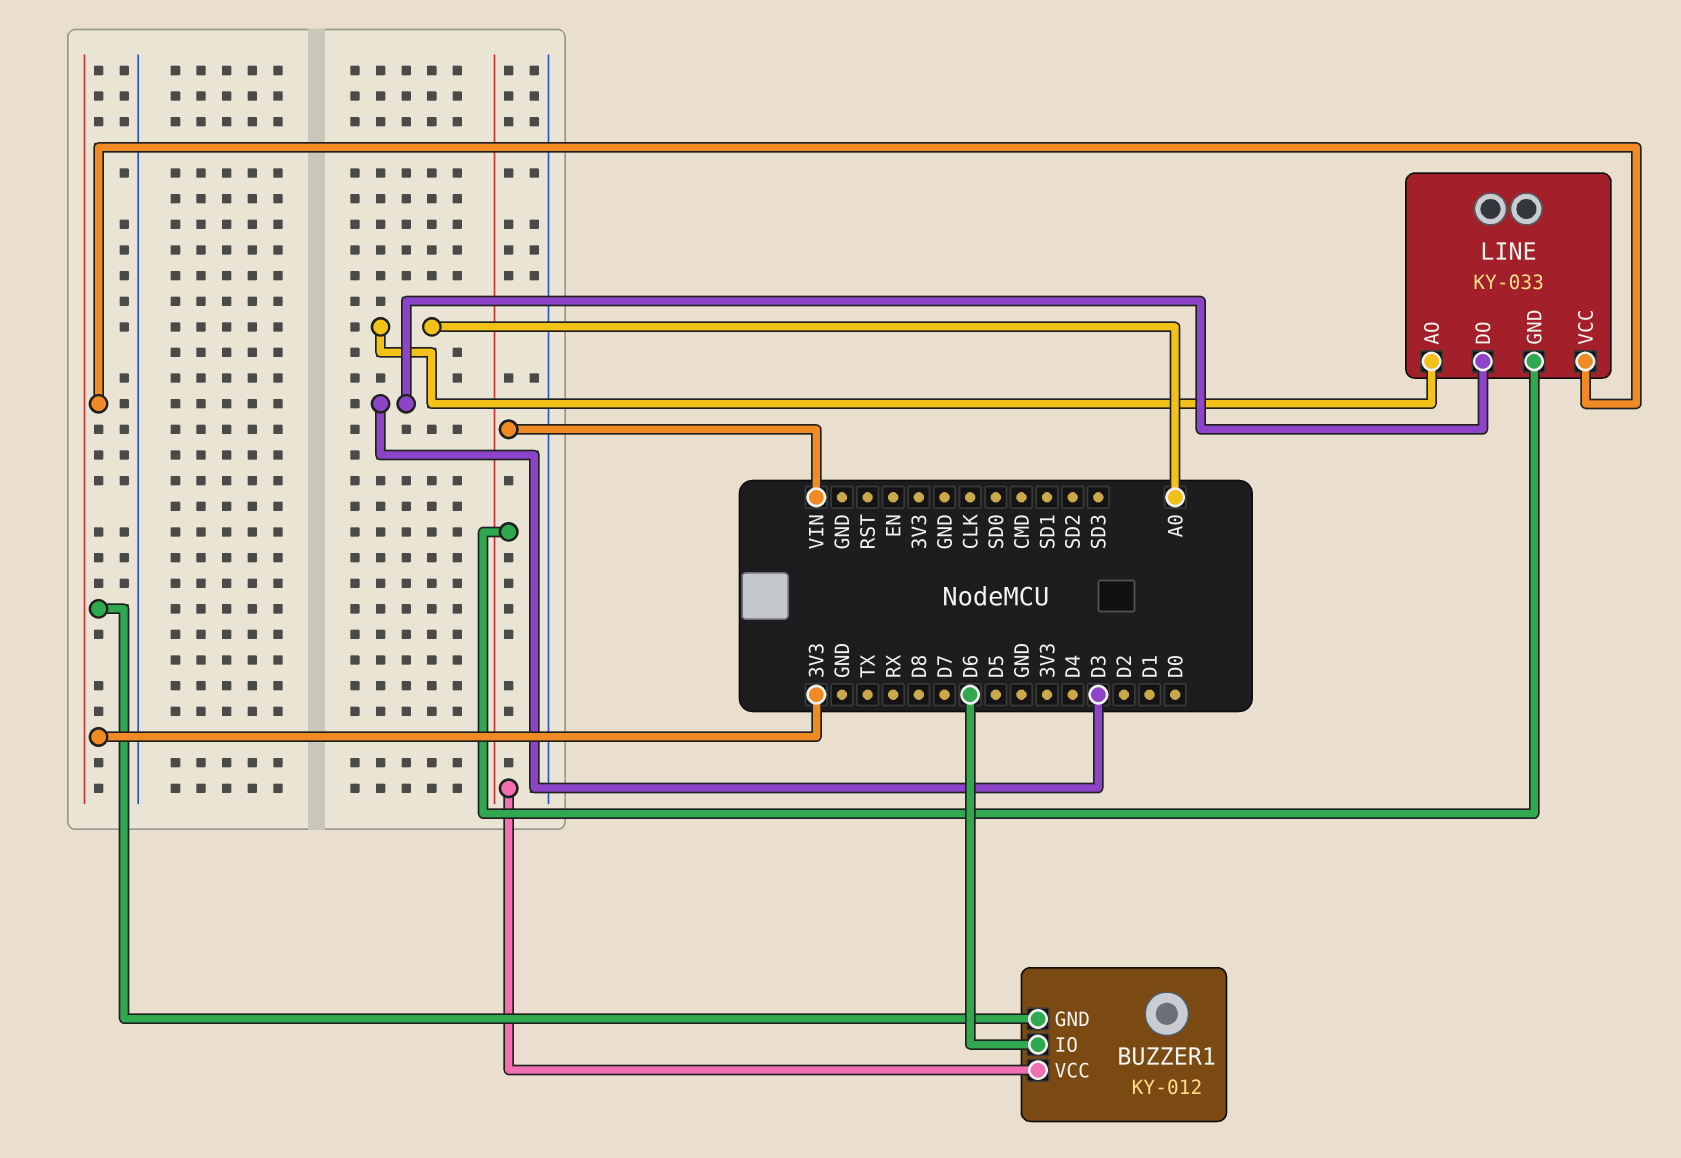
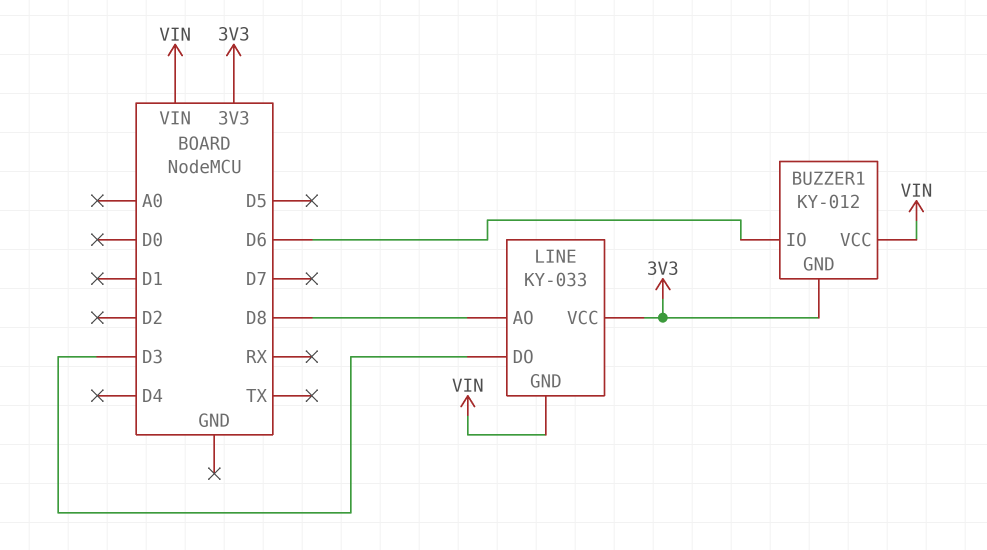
LINE pin AO: A0 -> D8

